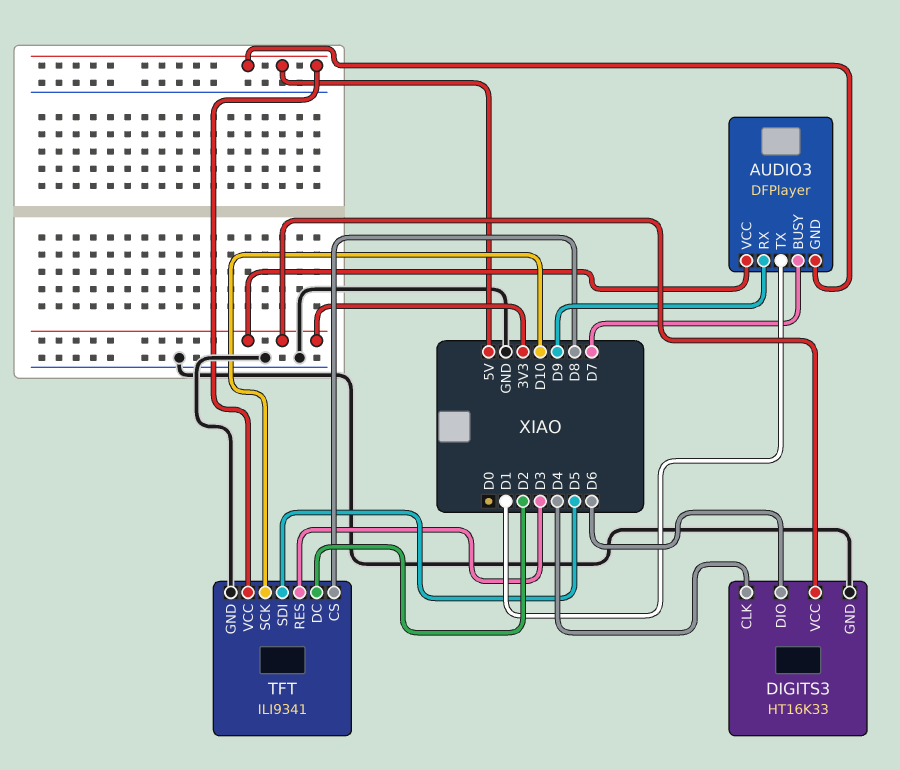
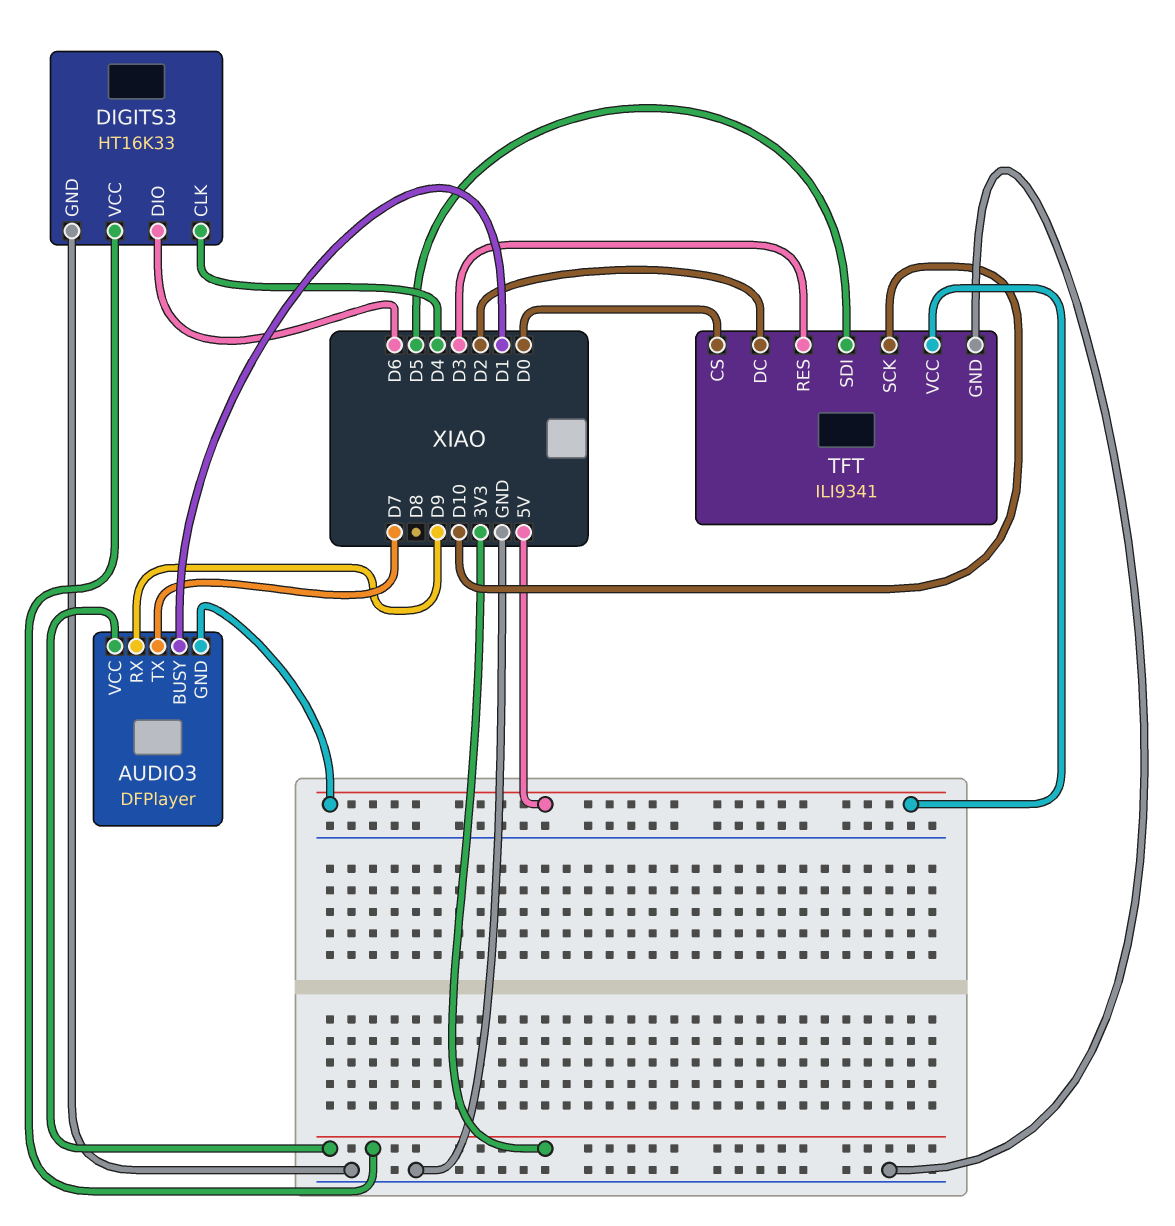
AUDIO3 pin BUSY: D7 -> D1
AUDIO3 pin TX: D1 -> D7
TFT pin CS: D8 -> D0

